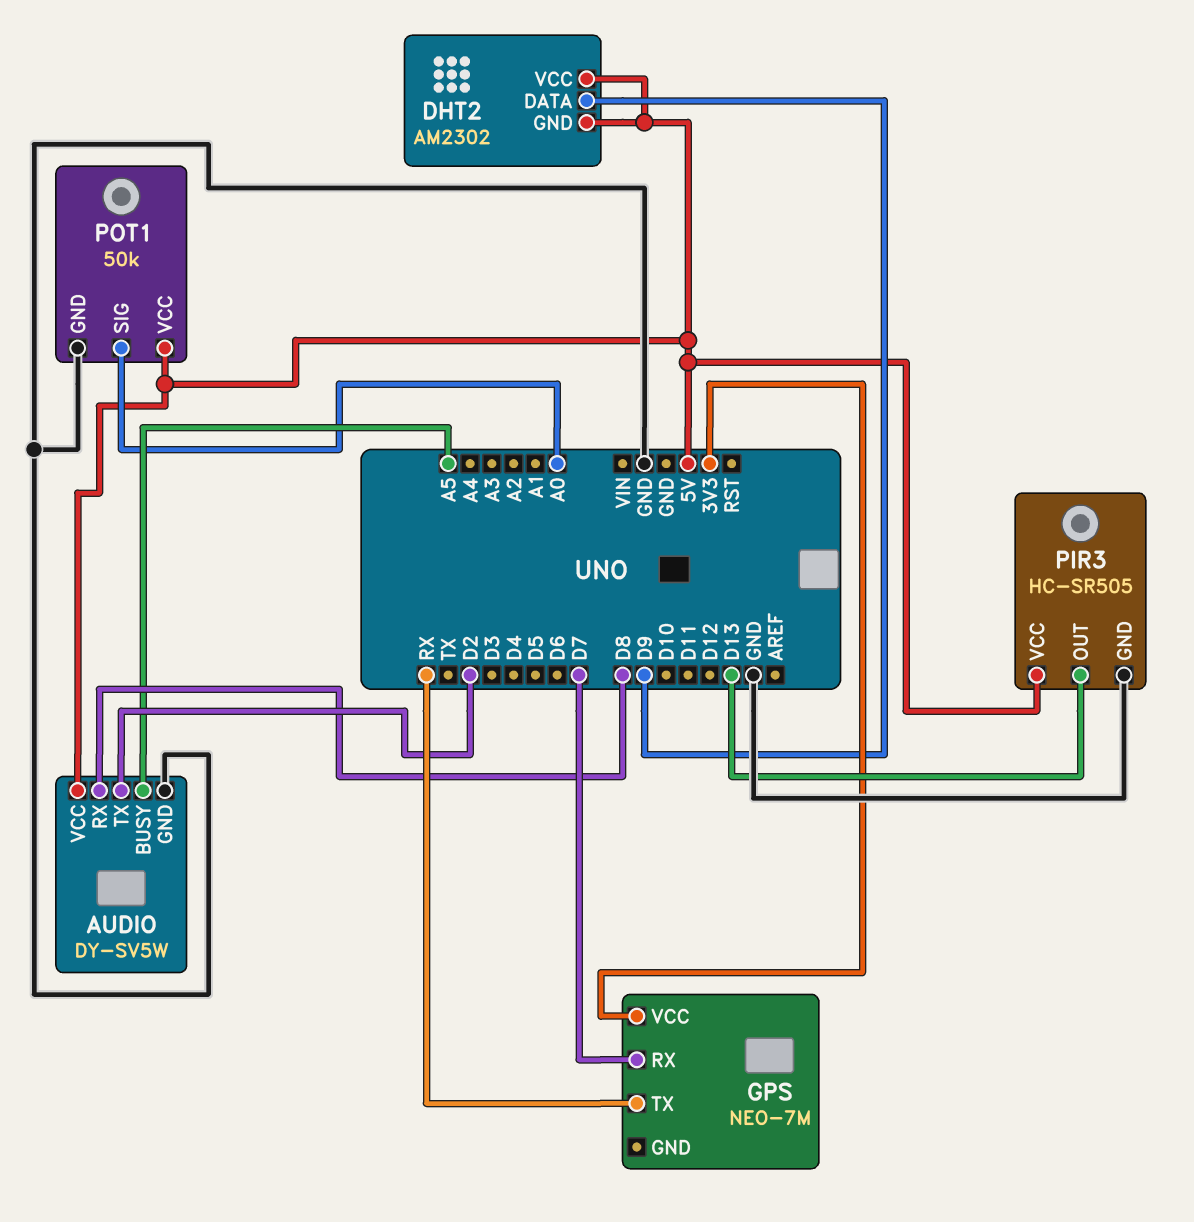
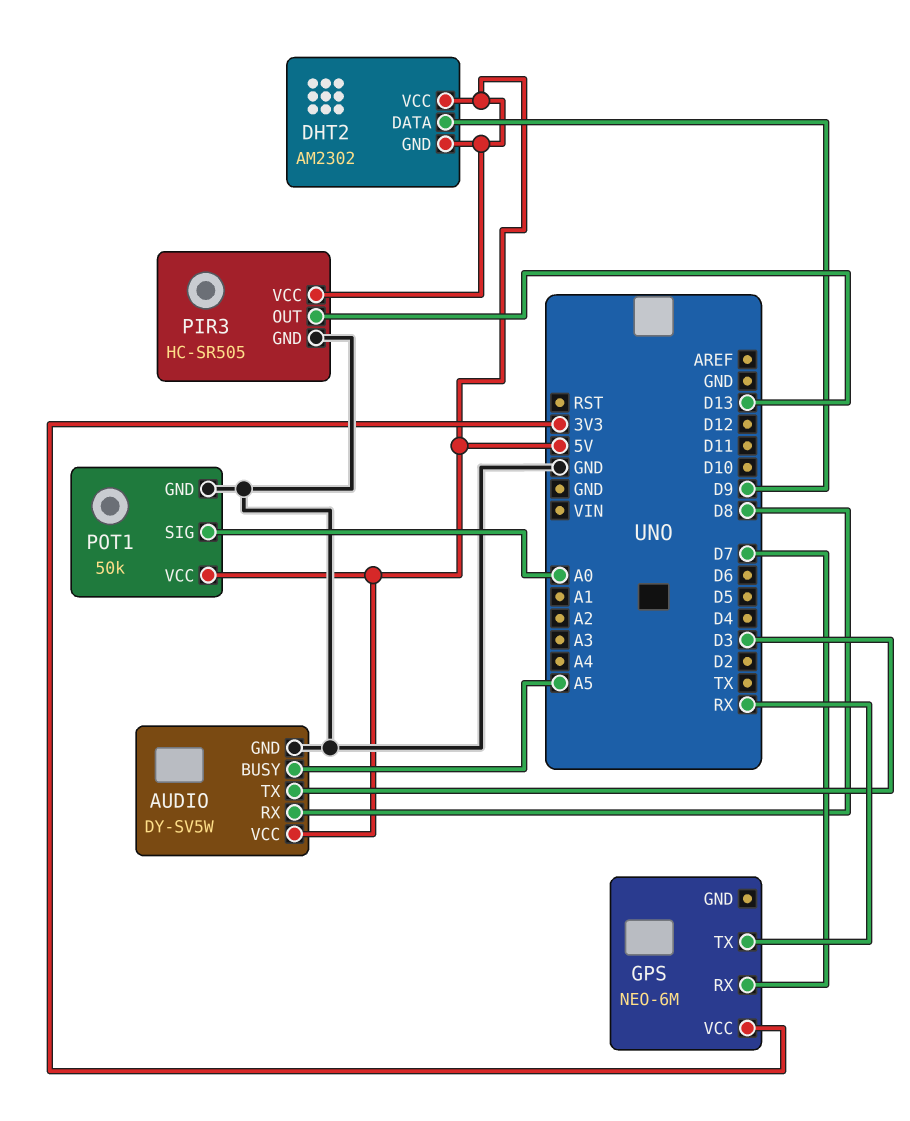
AUDIO pin TX: D2 -> D3
GPS: NEO-7M -> NEO-6M

